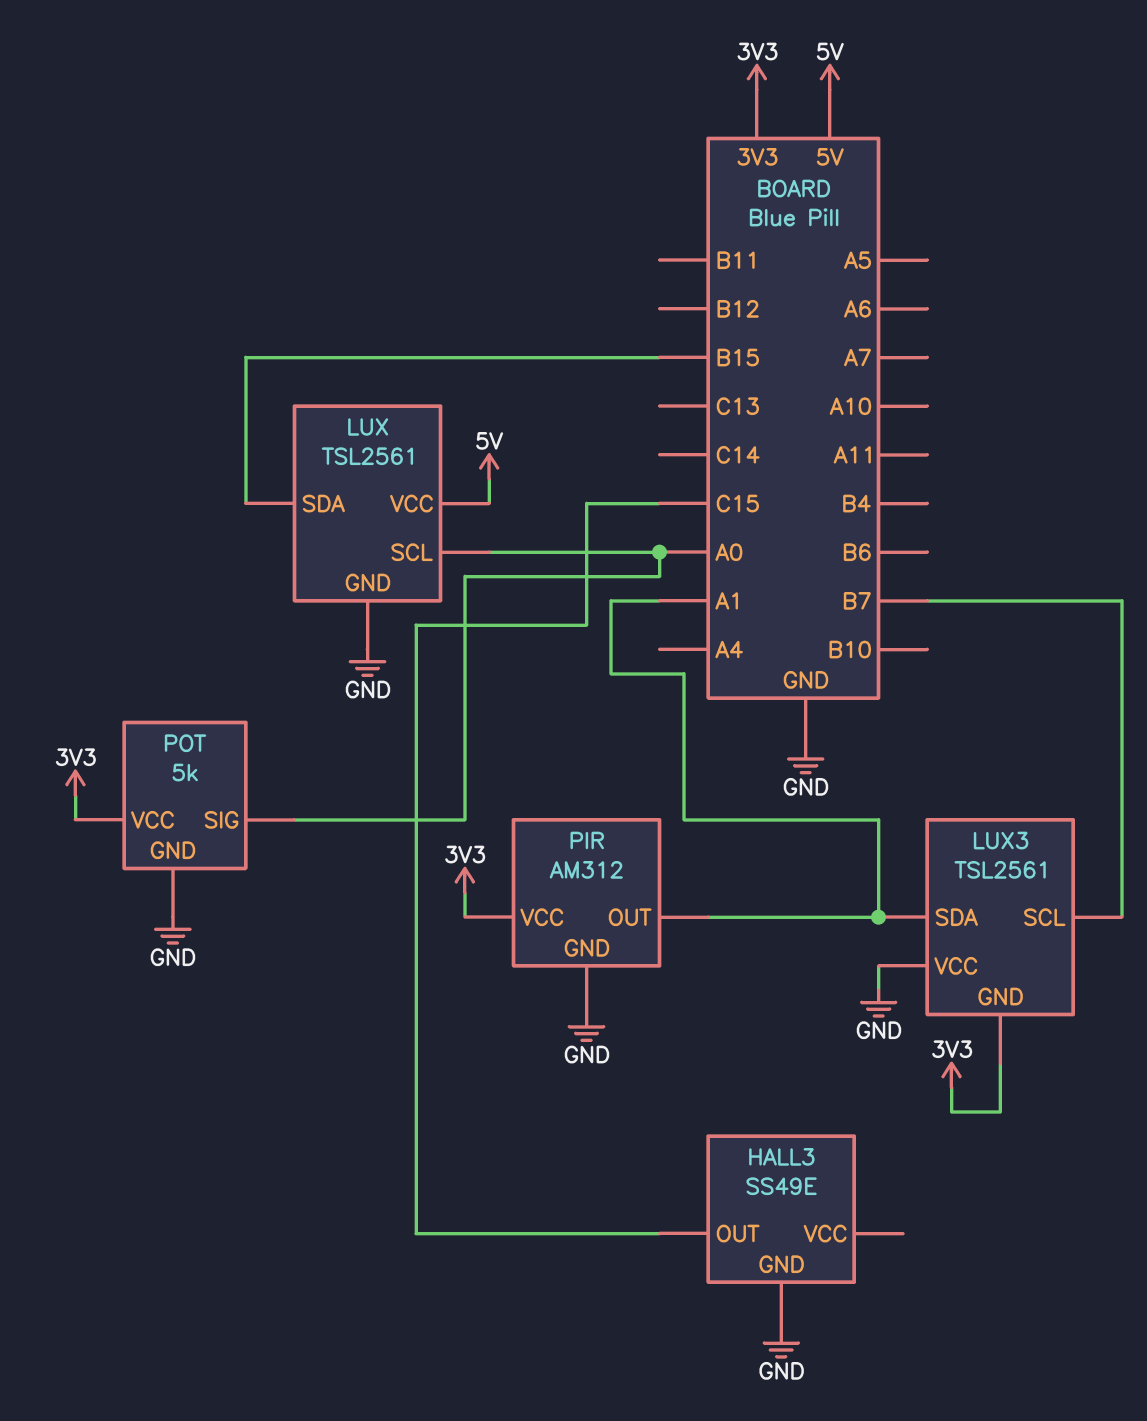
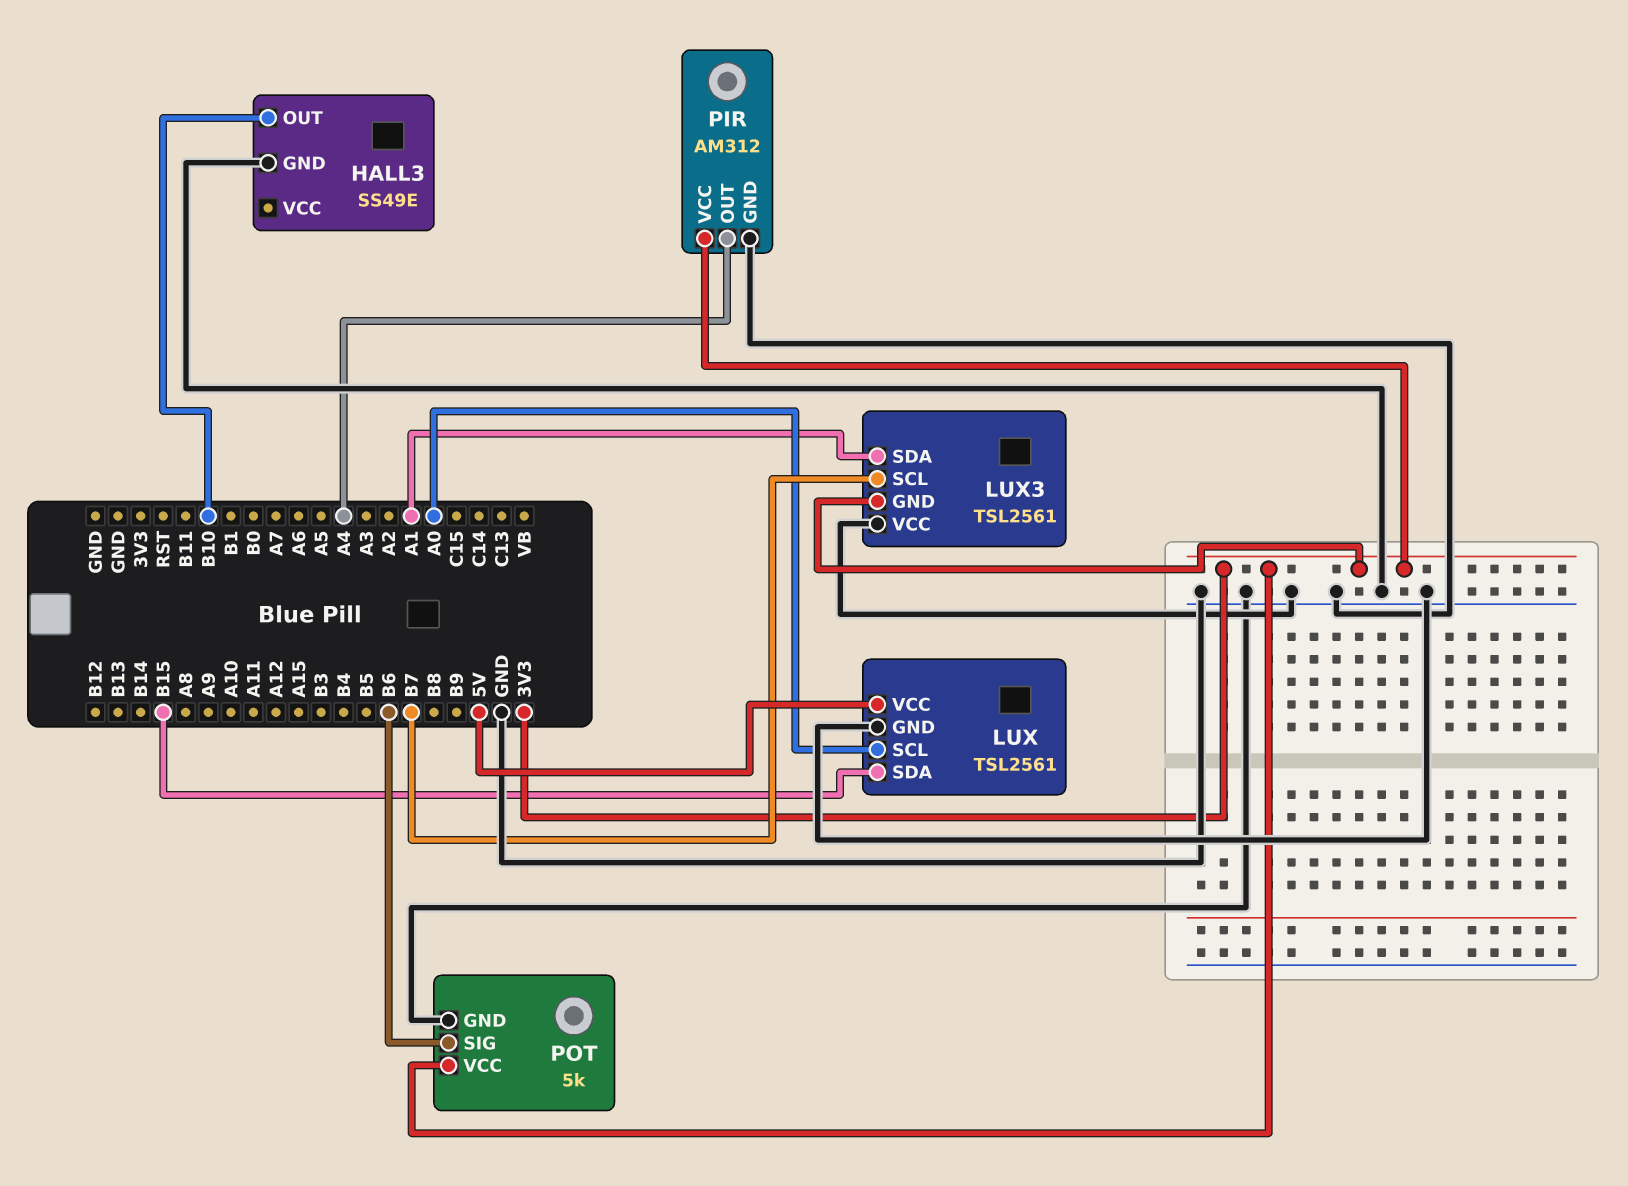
HALL3 pin OUT: C15 -> B10
PIR pin OUT: A1 -> A4
POT pin SIG: A0 -> B6

